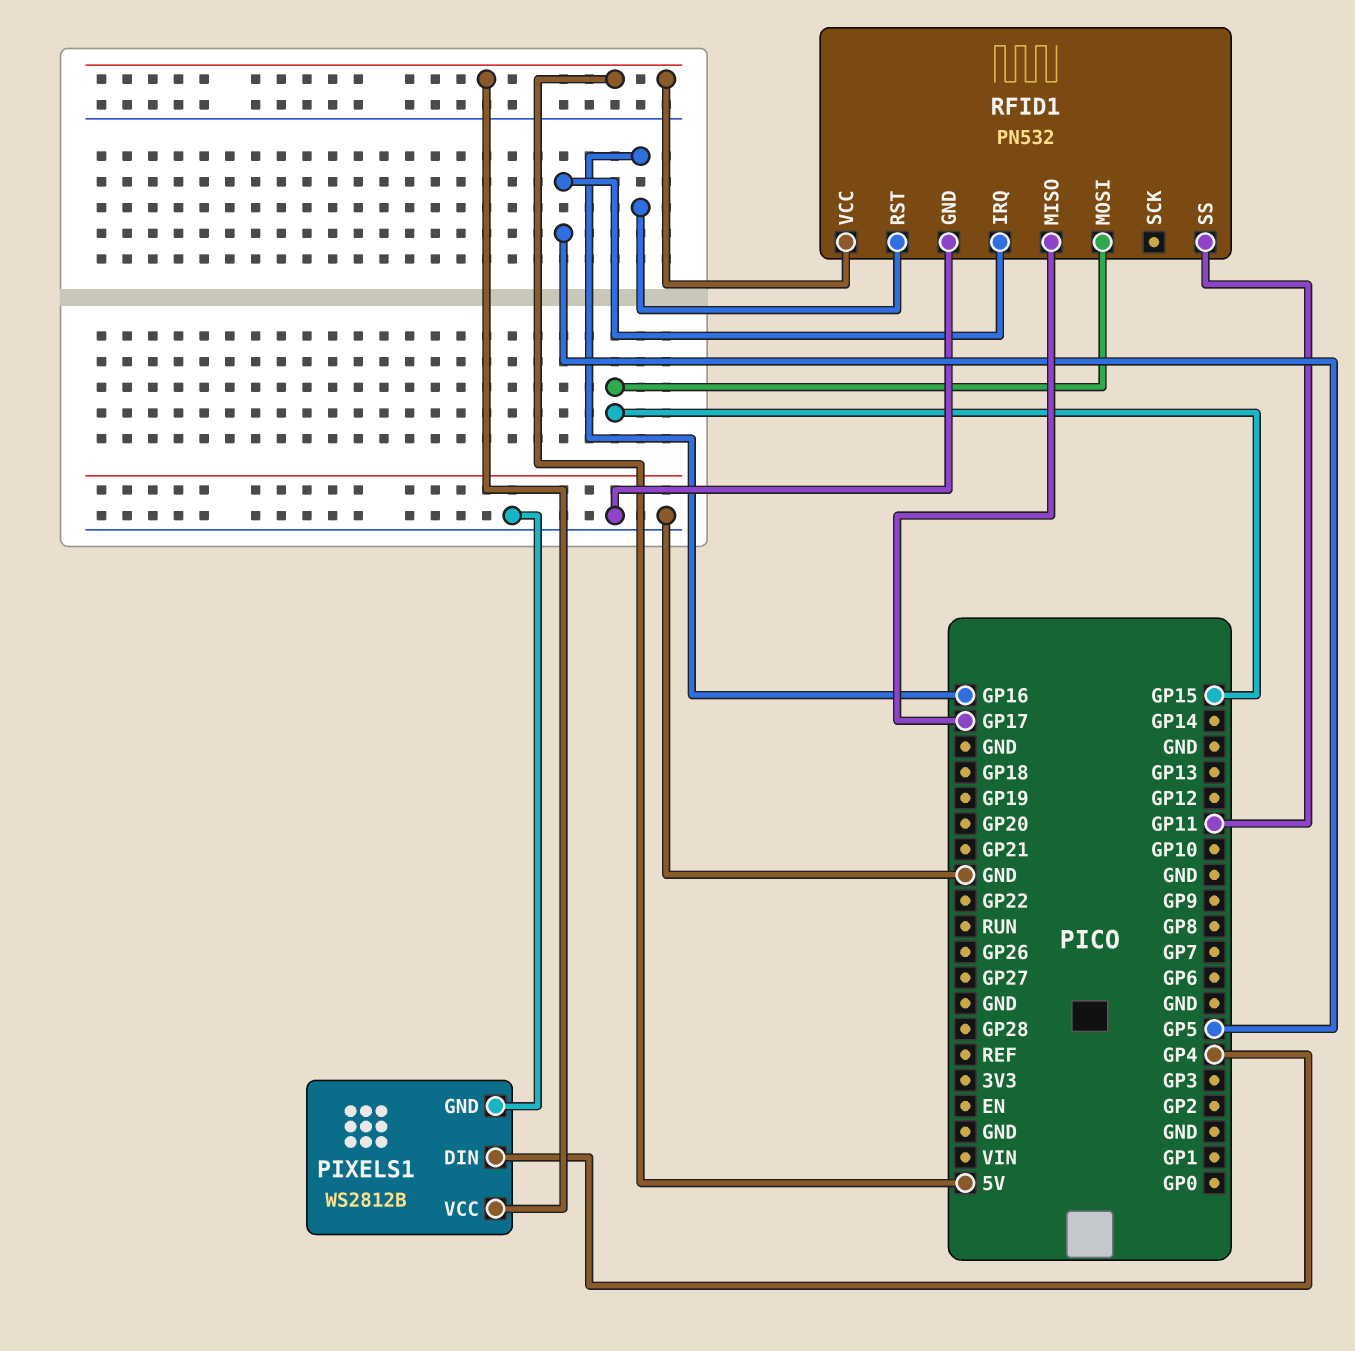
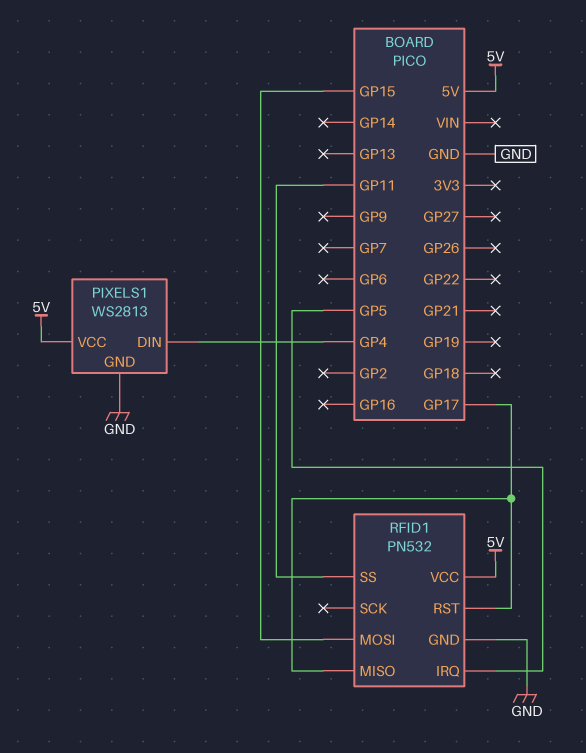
PIXELS1: WS2812B -> WS2813
RFID1 pin RST: GP16 -> GP17

